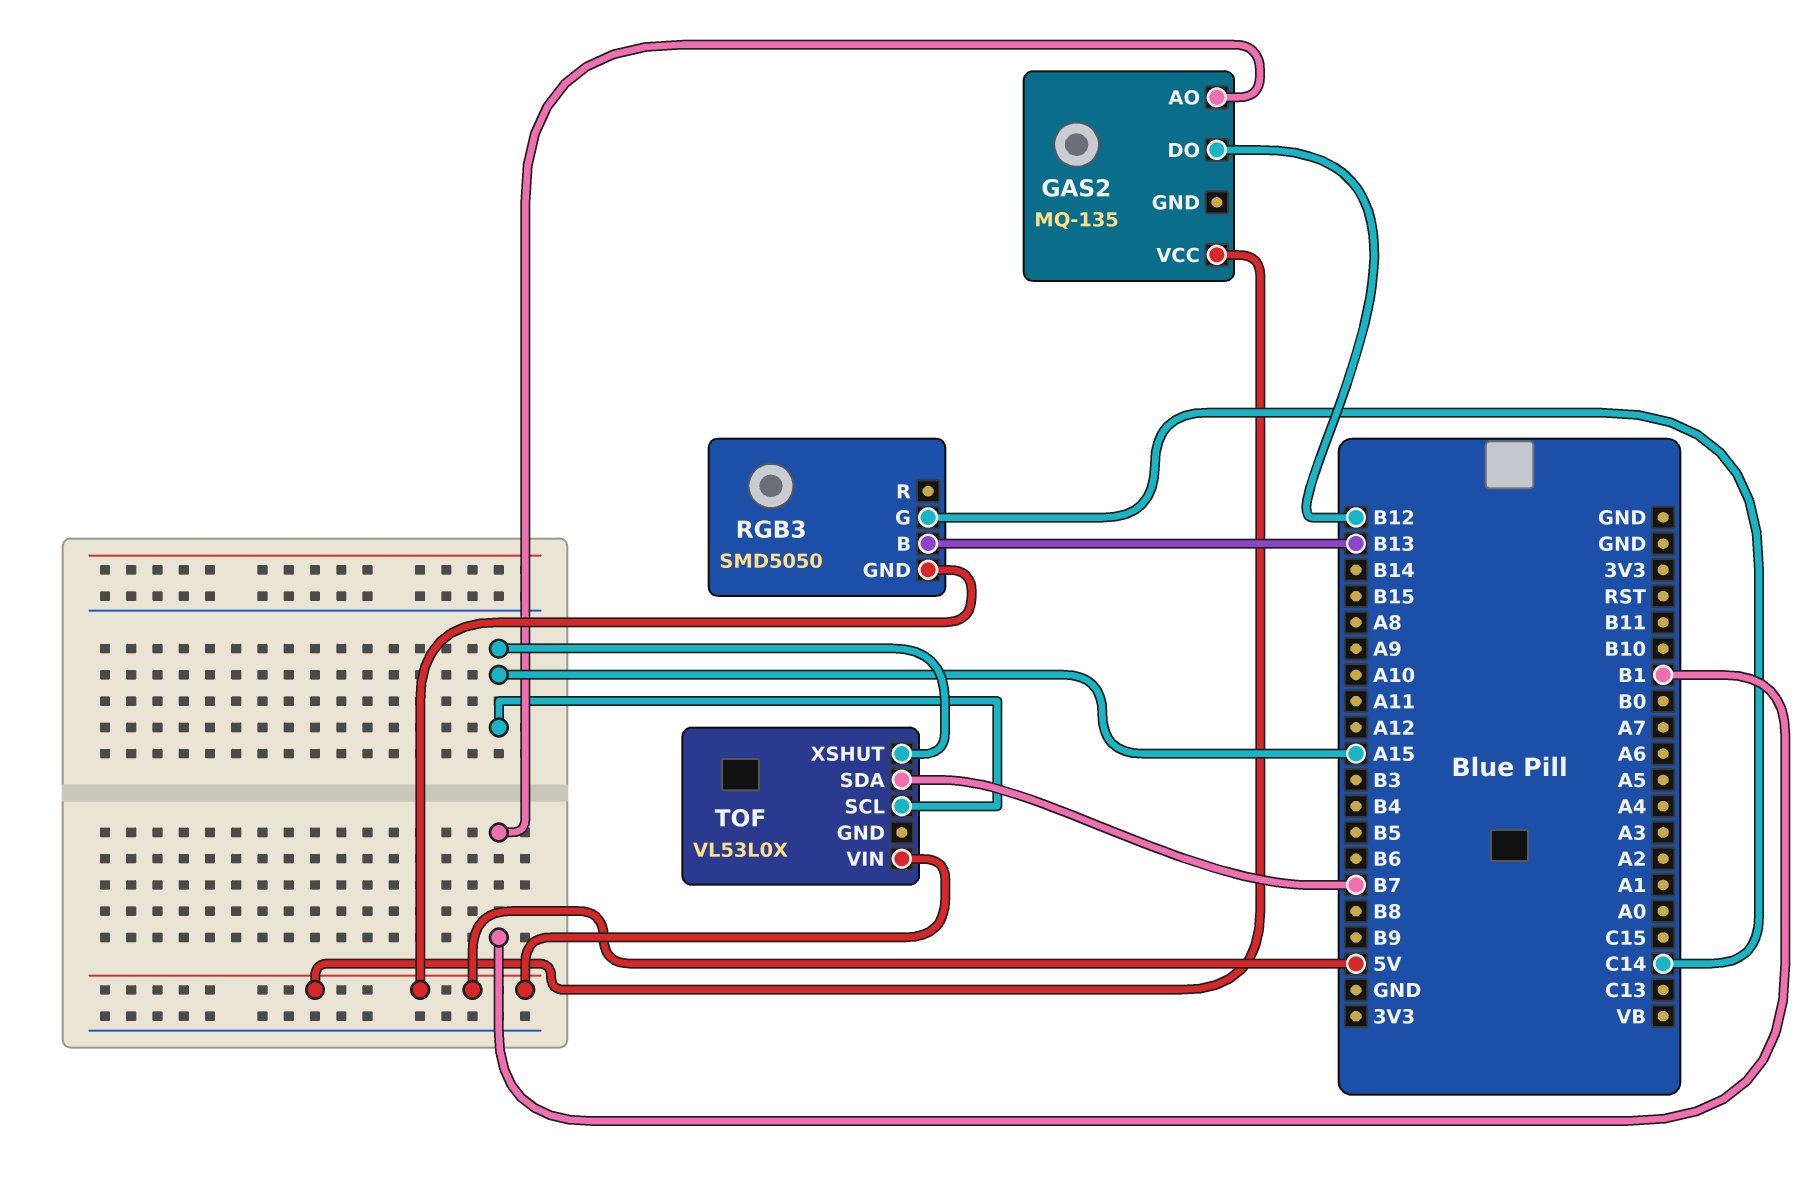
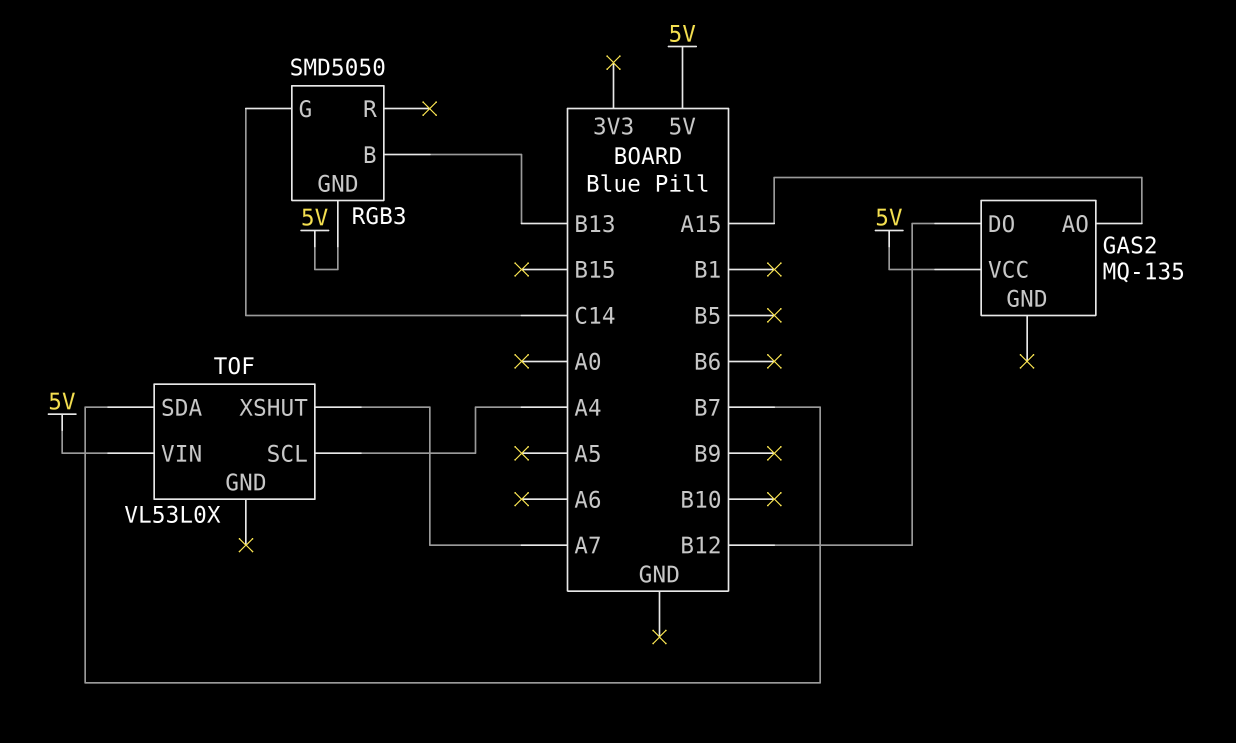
GAS2 pin AO: B1 -> A15
TOF pin SCL: A15 -> A4
TOF pin XSHUT: A15 -> A7

